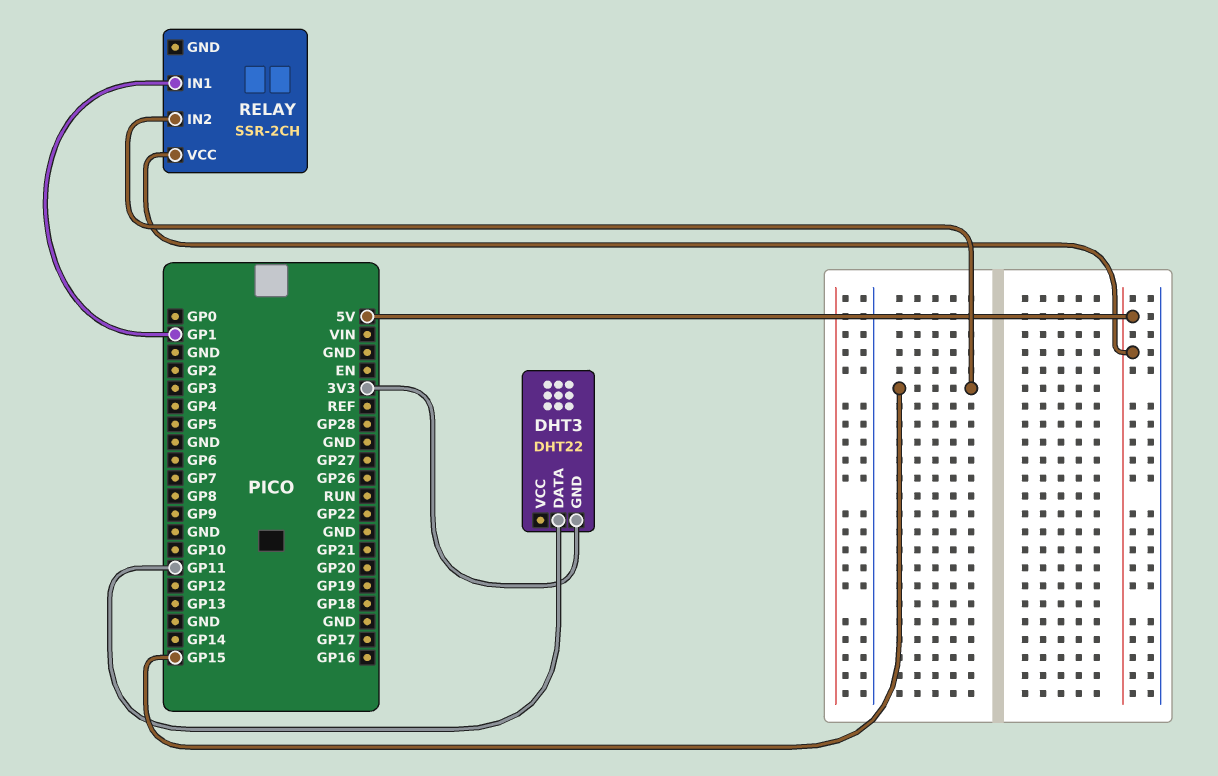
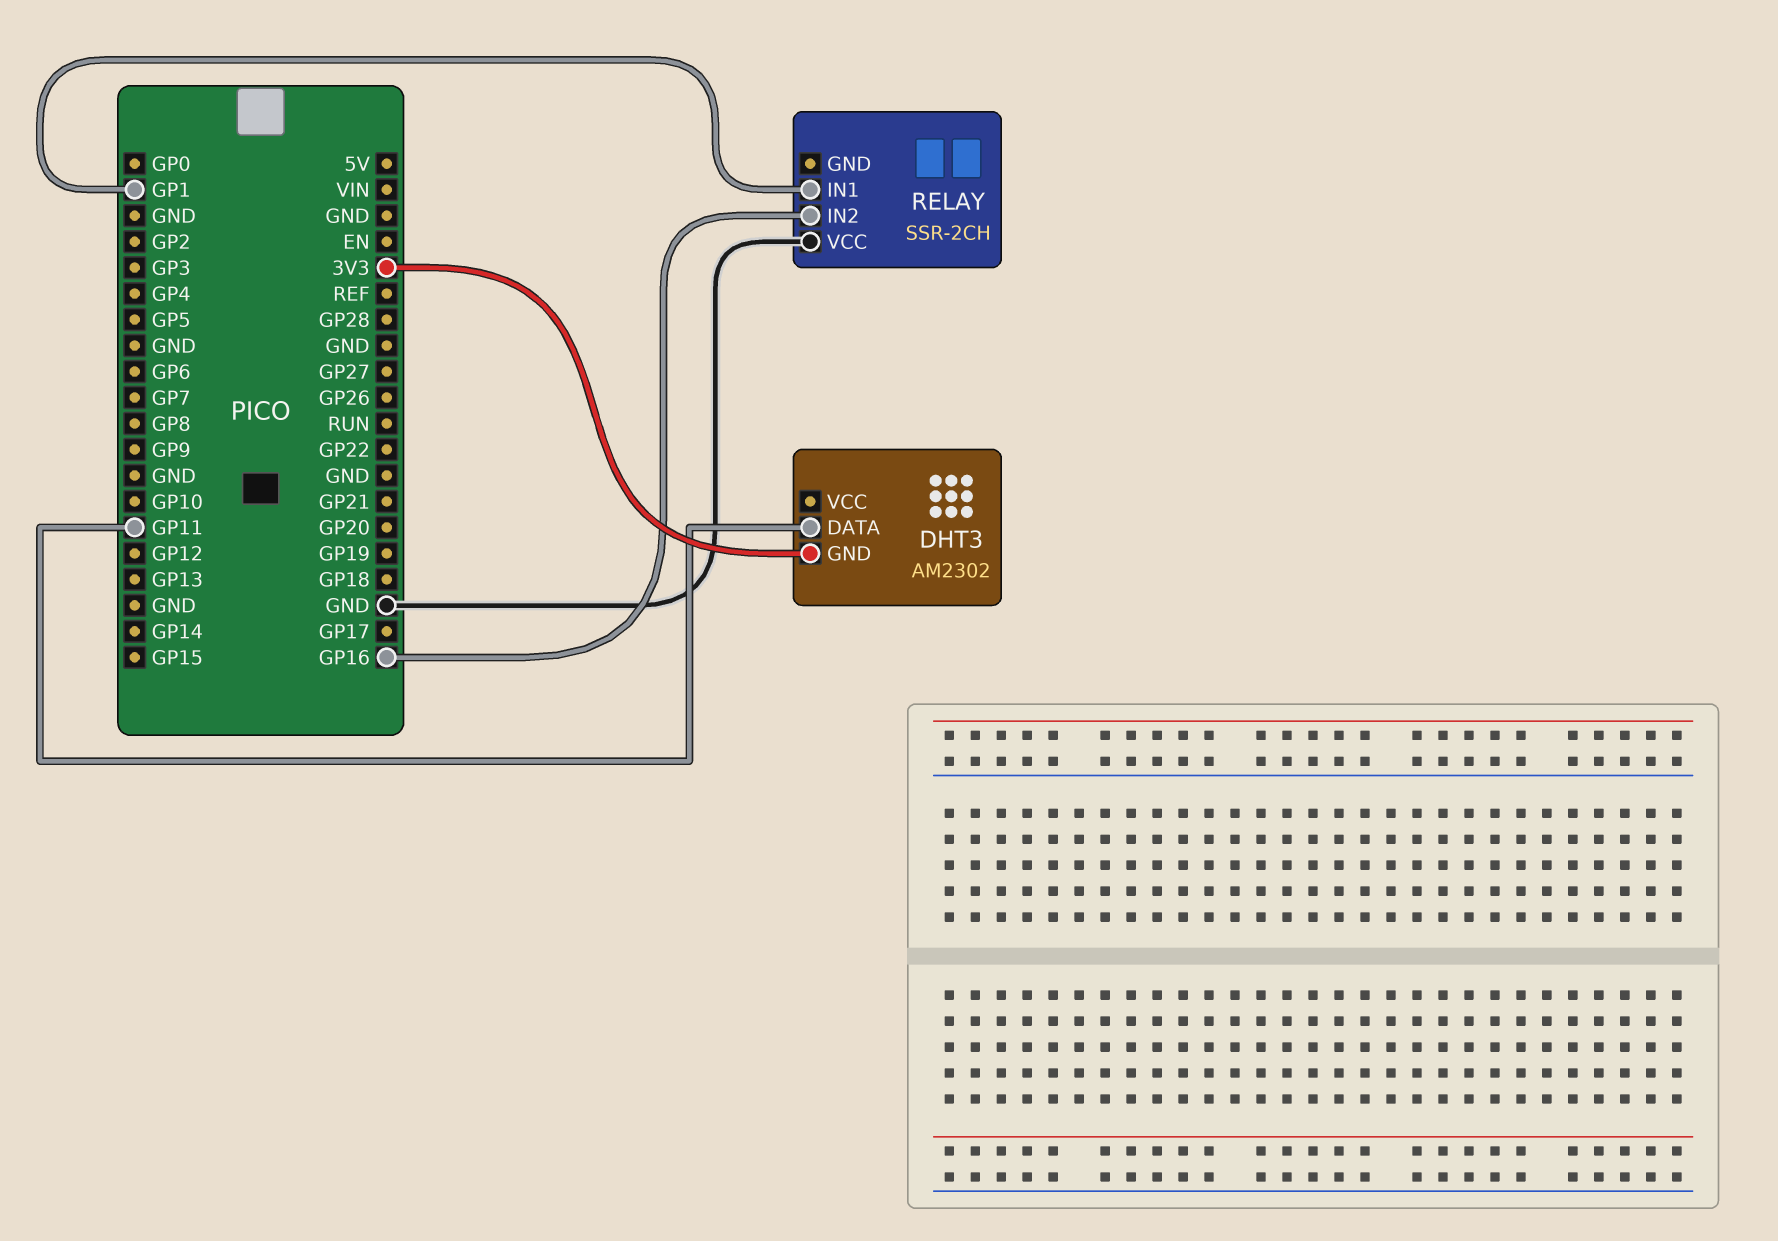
DHT3: DHT22 -> AM2302
RELAY pin IN2: GP15 -> GP16
RELAY pin VCC: 5V -> GND

